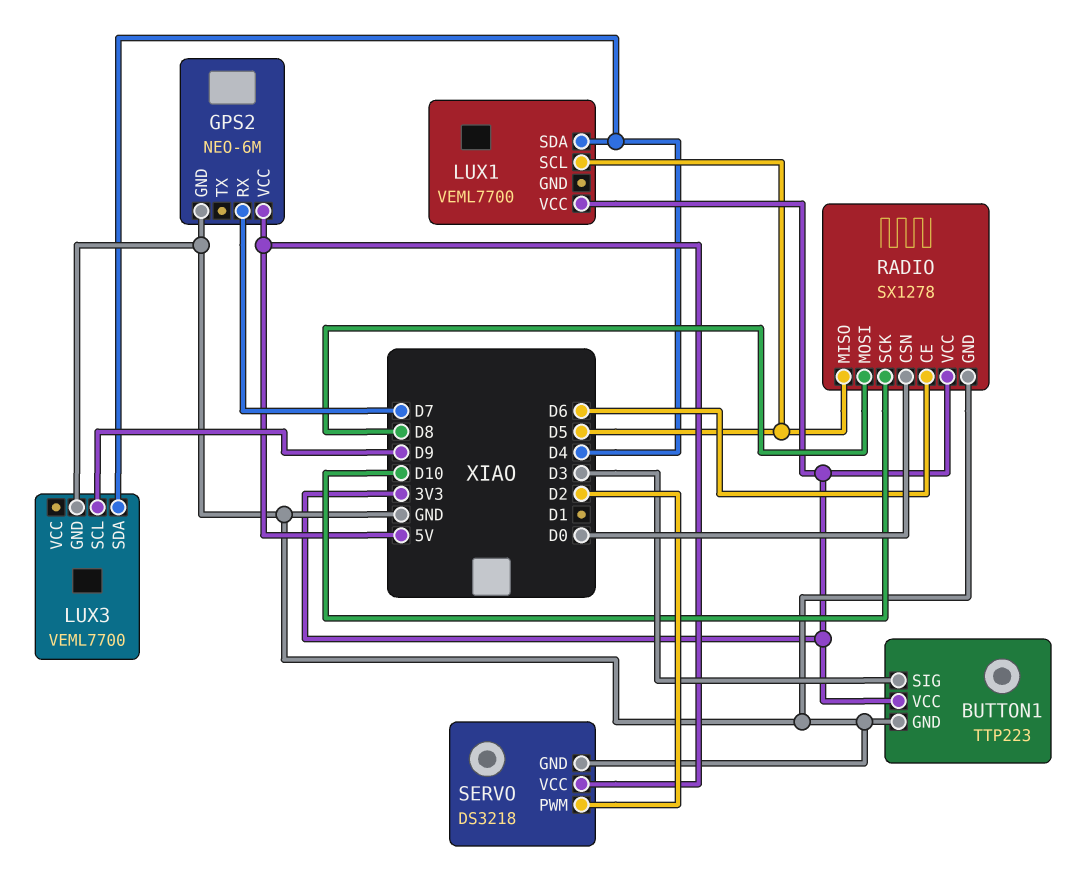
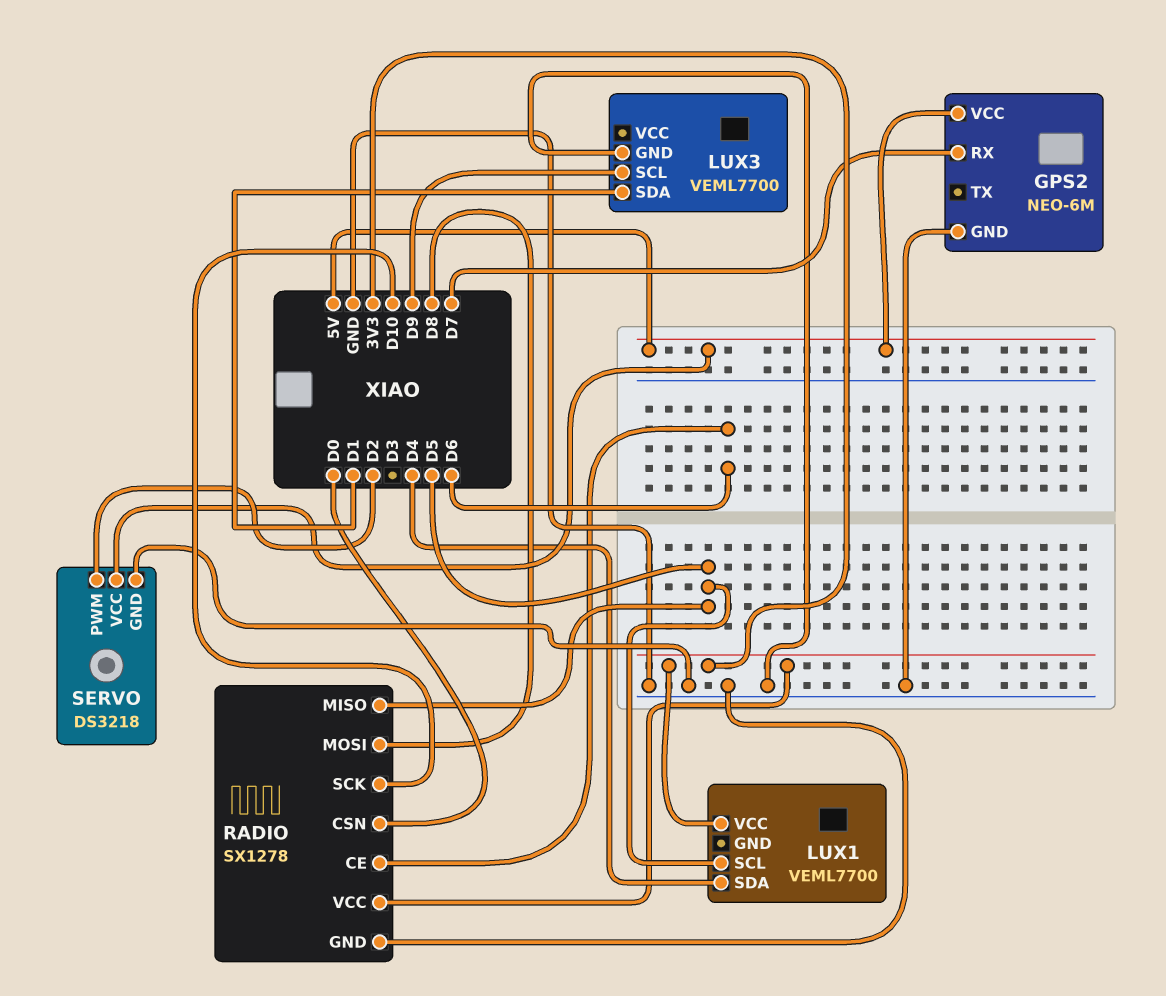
BUTTON1: TTP223 -> none
BUTTON1 pin GND: GND -> none
BUTTON1 pin SIG: D3 -> none
BUTTON1 pin VCC: 3V3 -> none
LUX3 pin SDA: D4 -> D1

